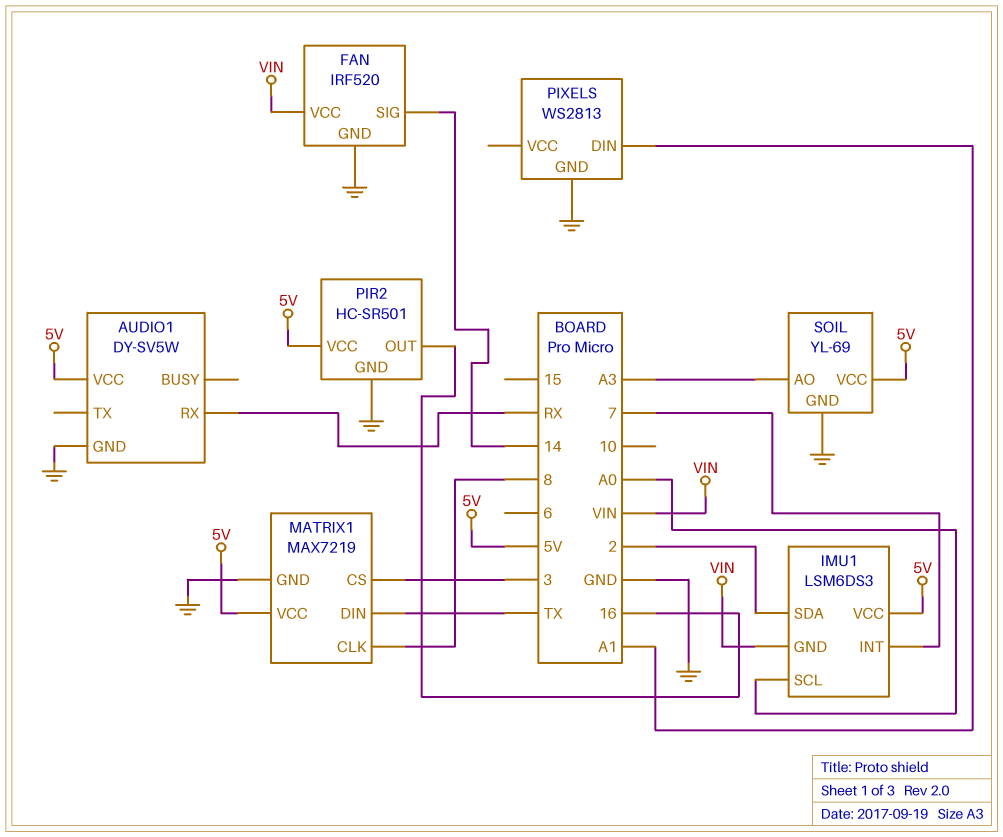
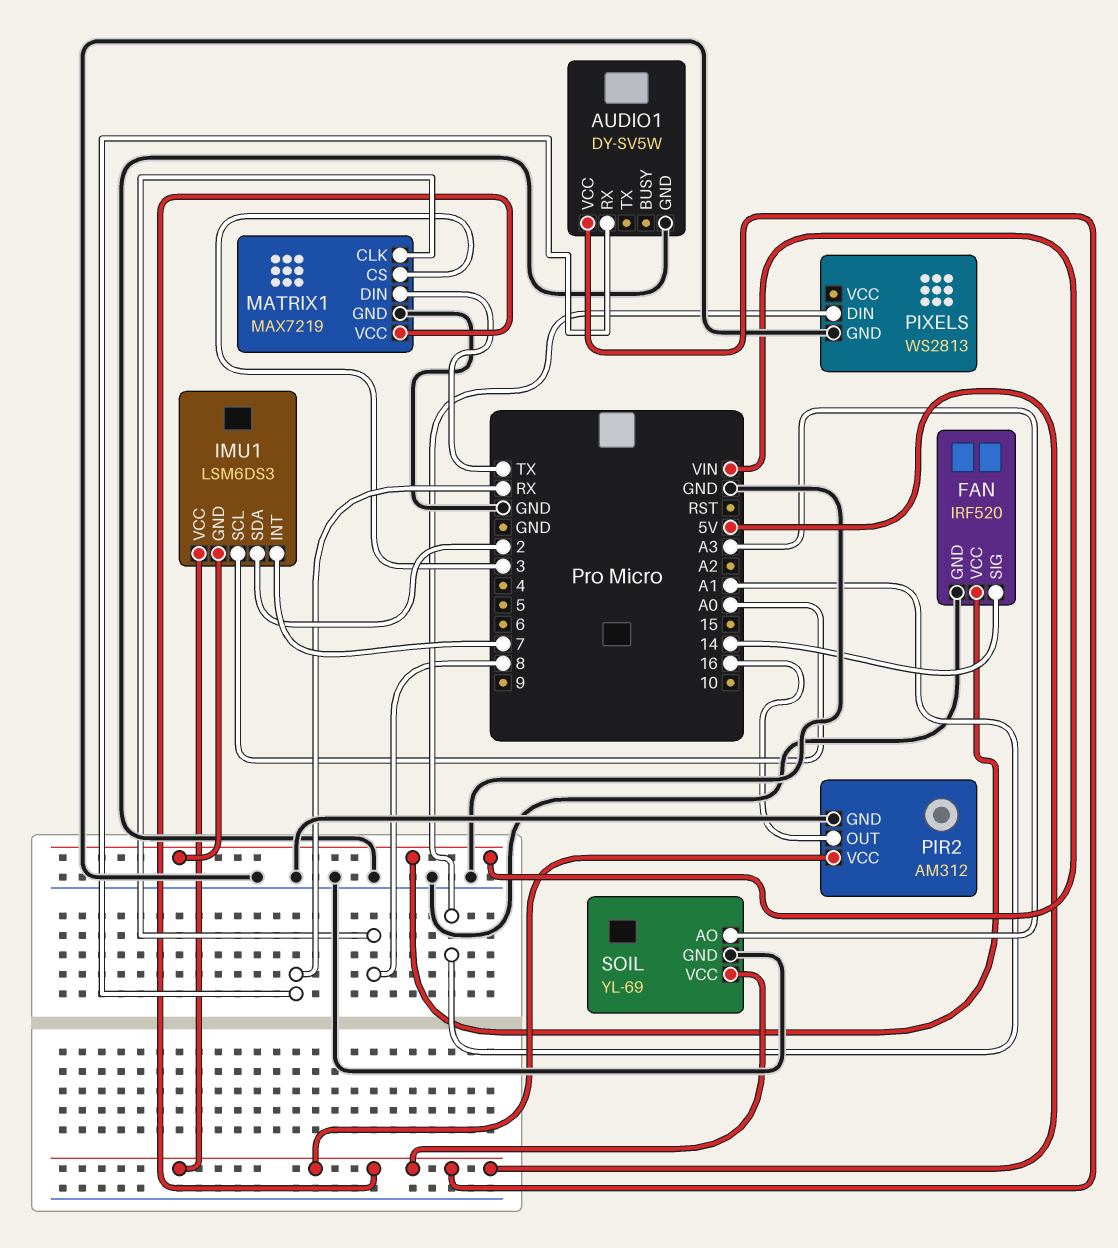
PIR2: HC-SR501 -> AM312

